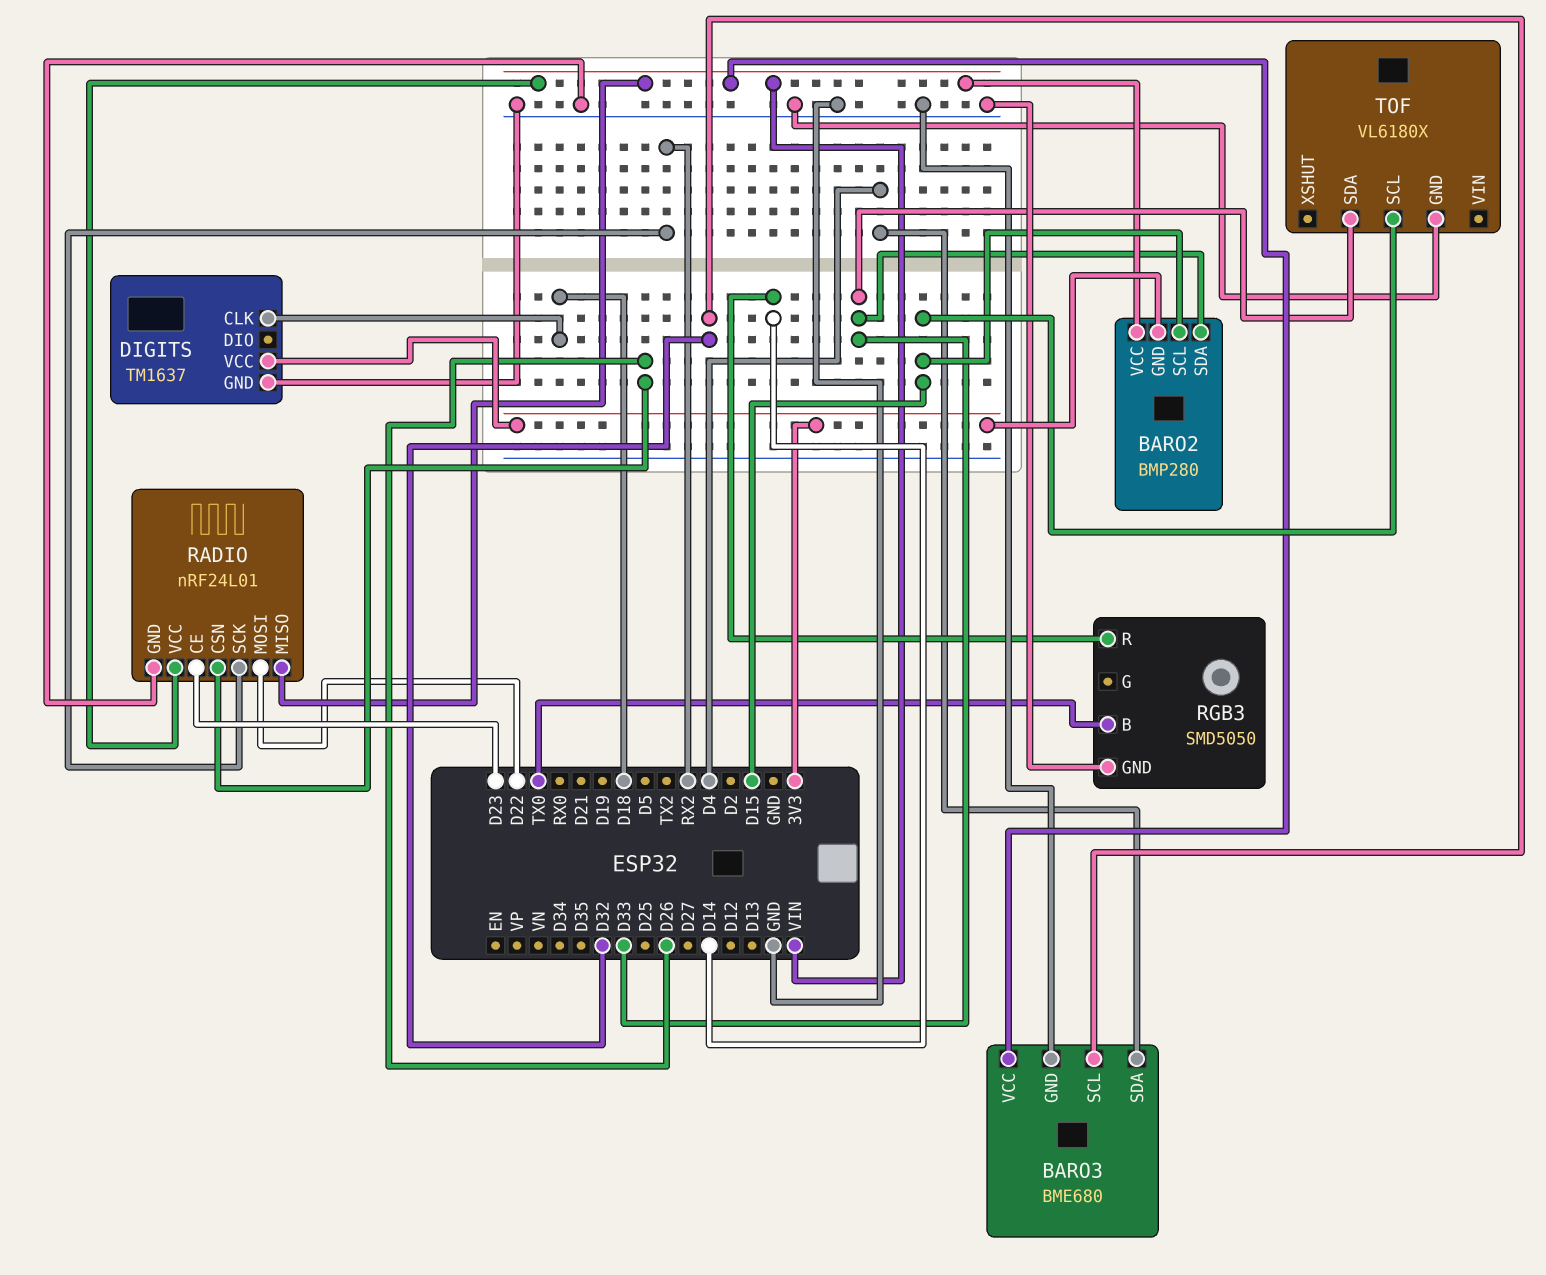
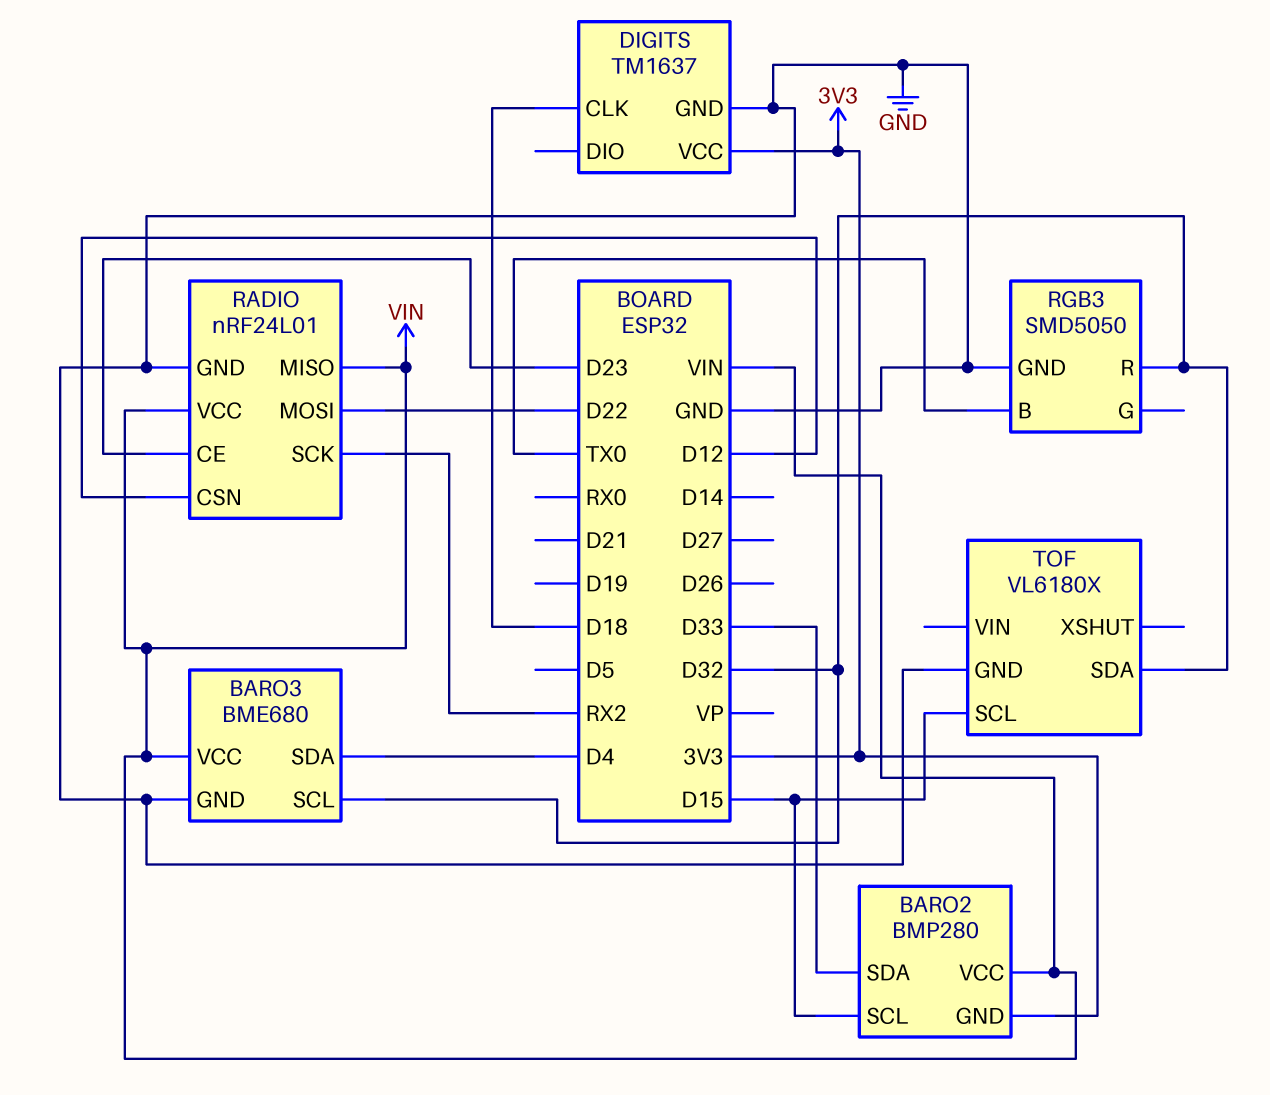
RADIO pin CSN: D26 -> D12
RGB3 pin R: D14 -> D32
TOF pin SDA: D33 -> D32

